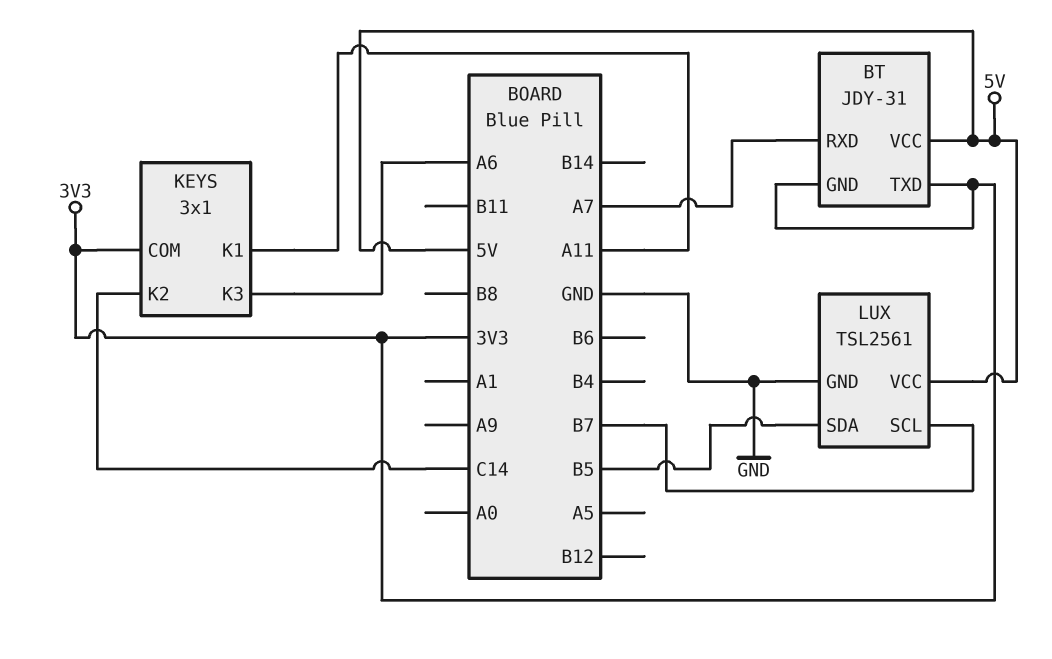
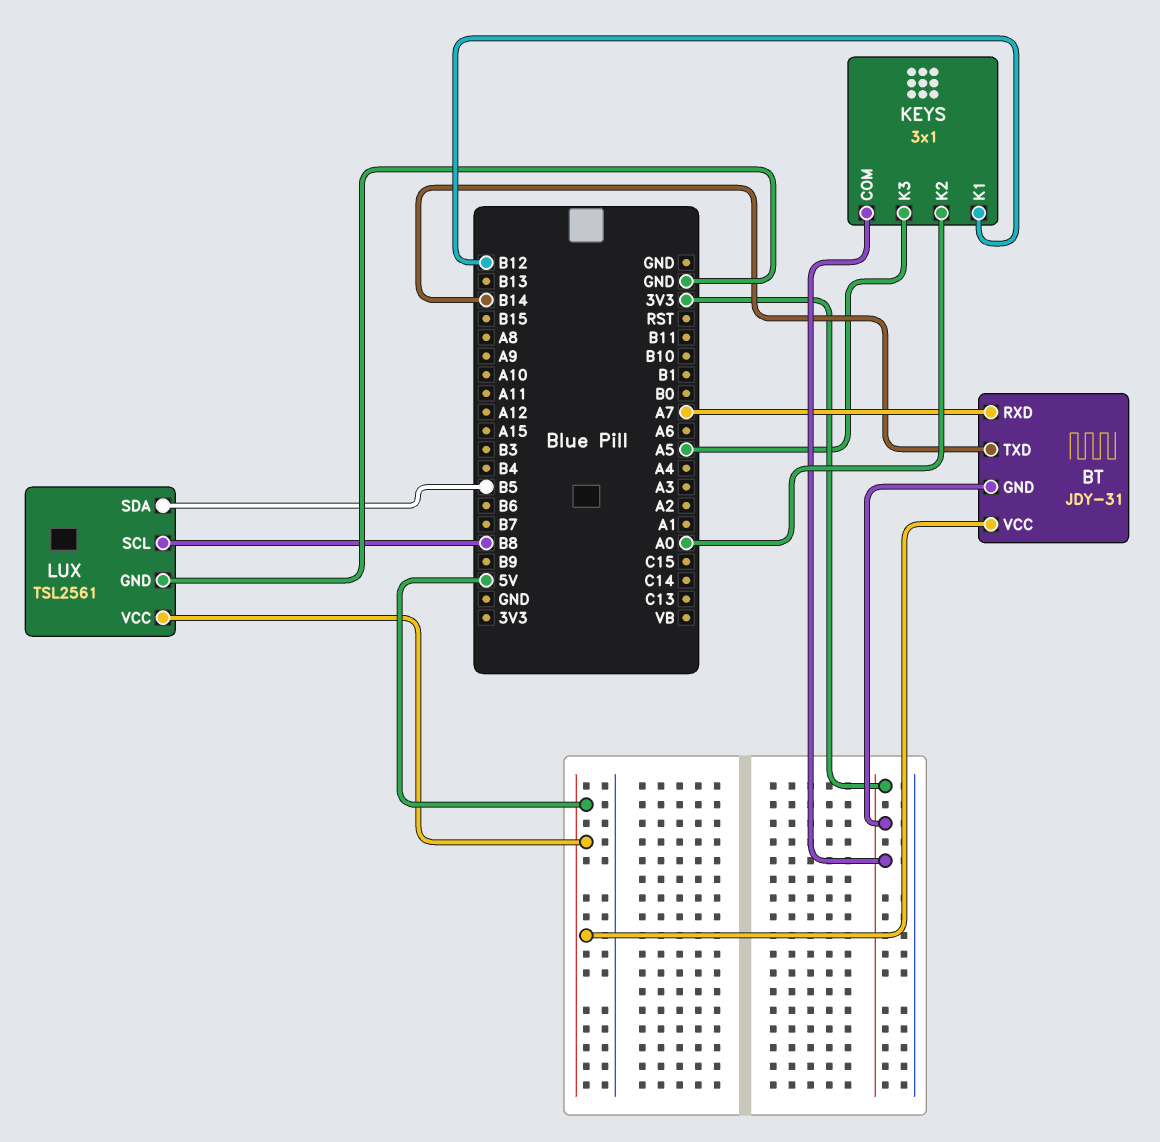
BT pin TXD: 3V3 -> B14
KEYS pin K1: A11 -> B12
KEYS pin K2: C14 -> A0
KEYS pin K3: A6 -> A5
LUX pin SCL: B7 -> B8

